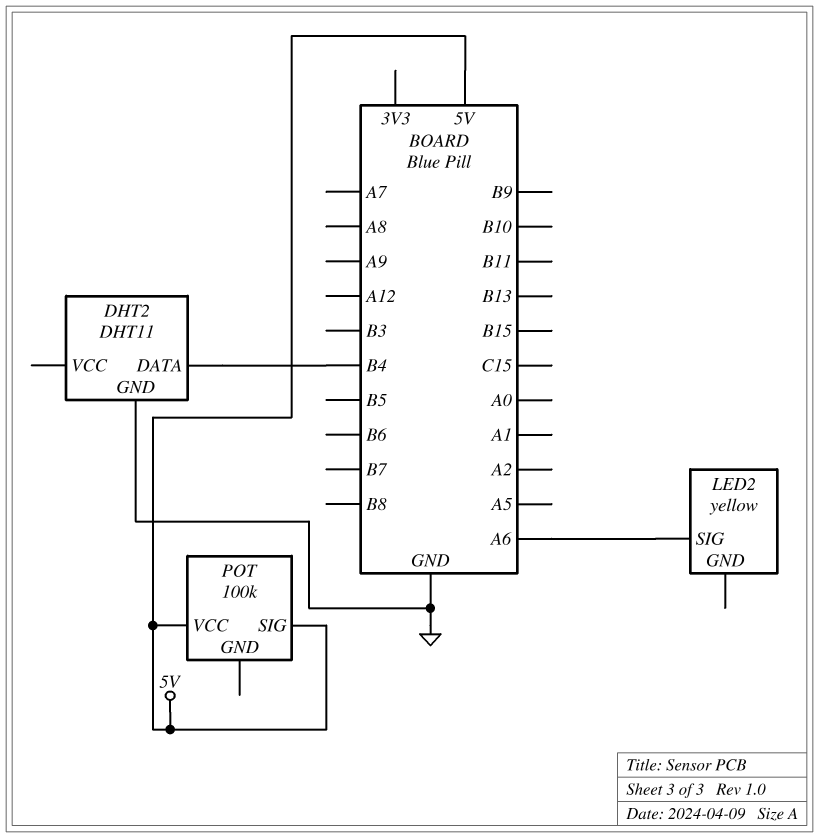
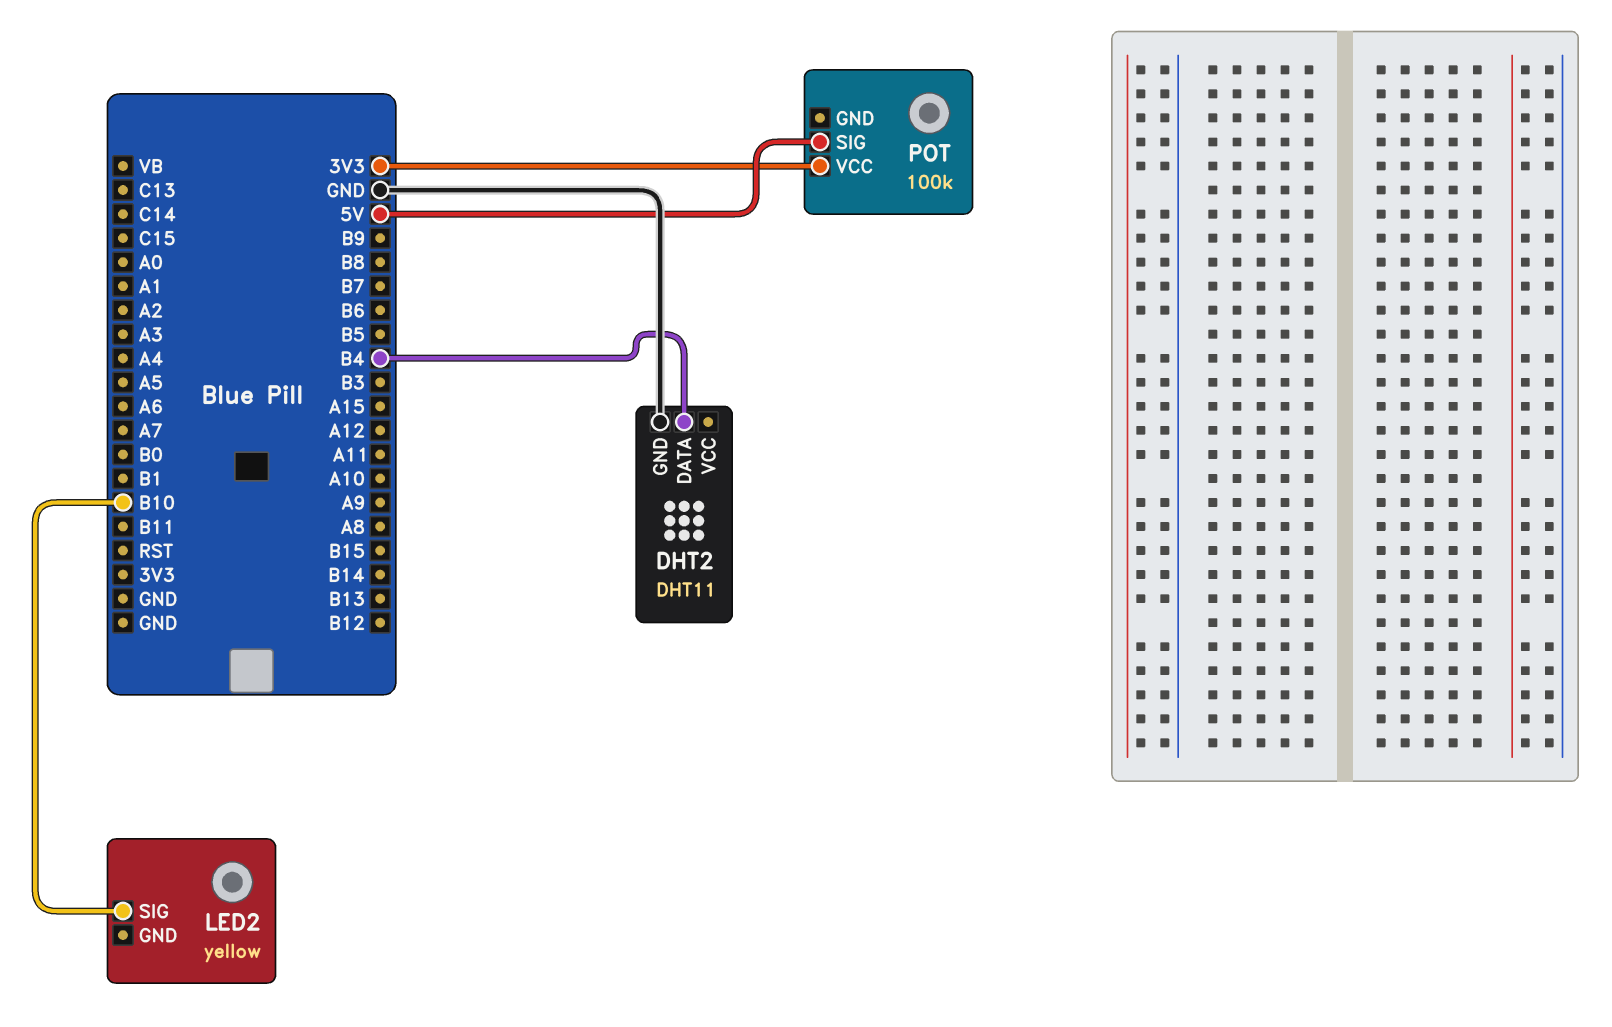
LED2 pin SIG: A6 -> B10
POT pin VCC: 5V -> 3V3

